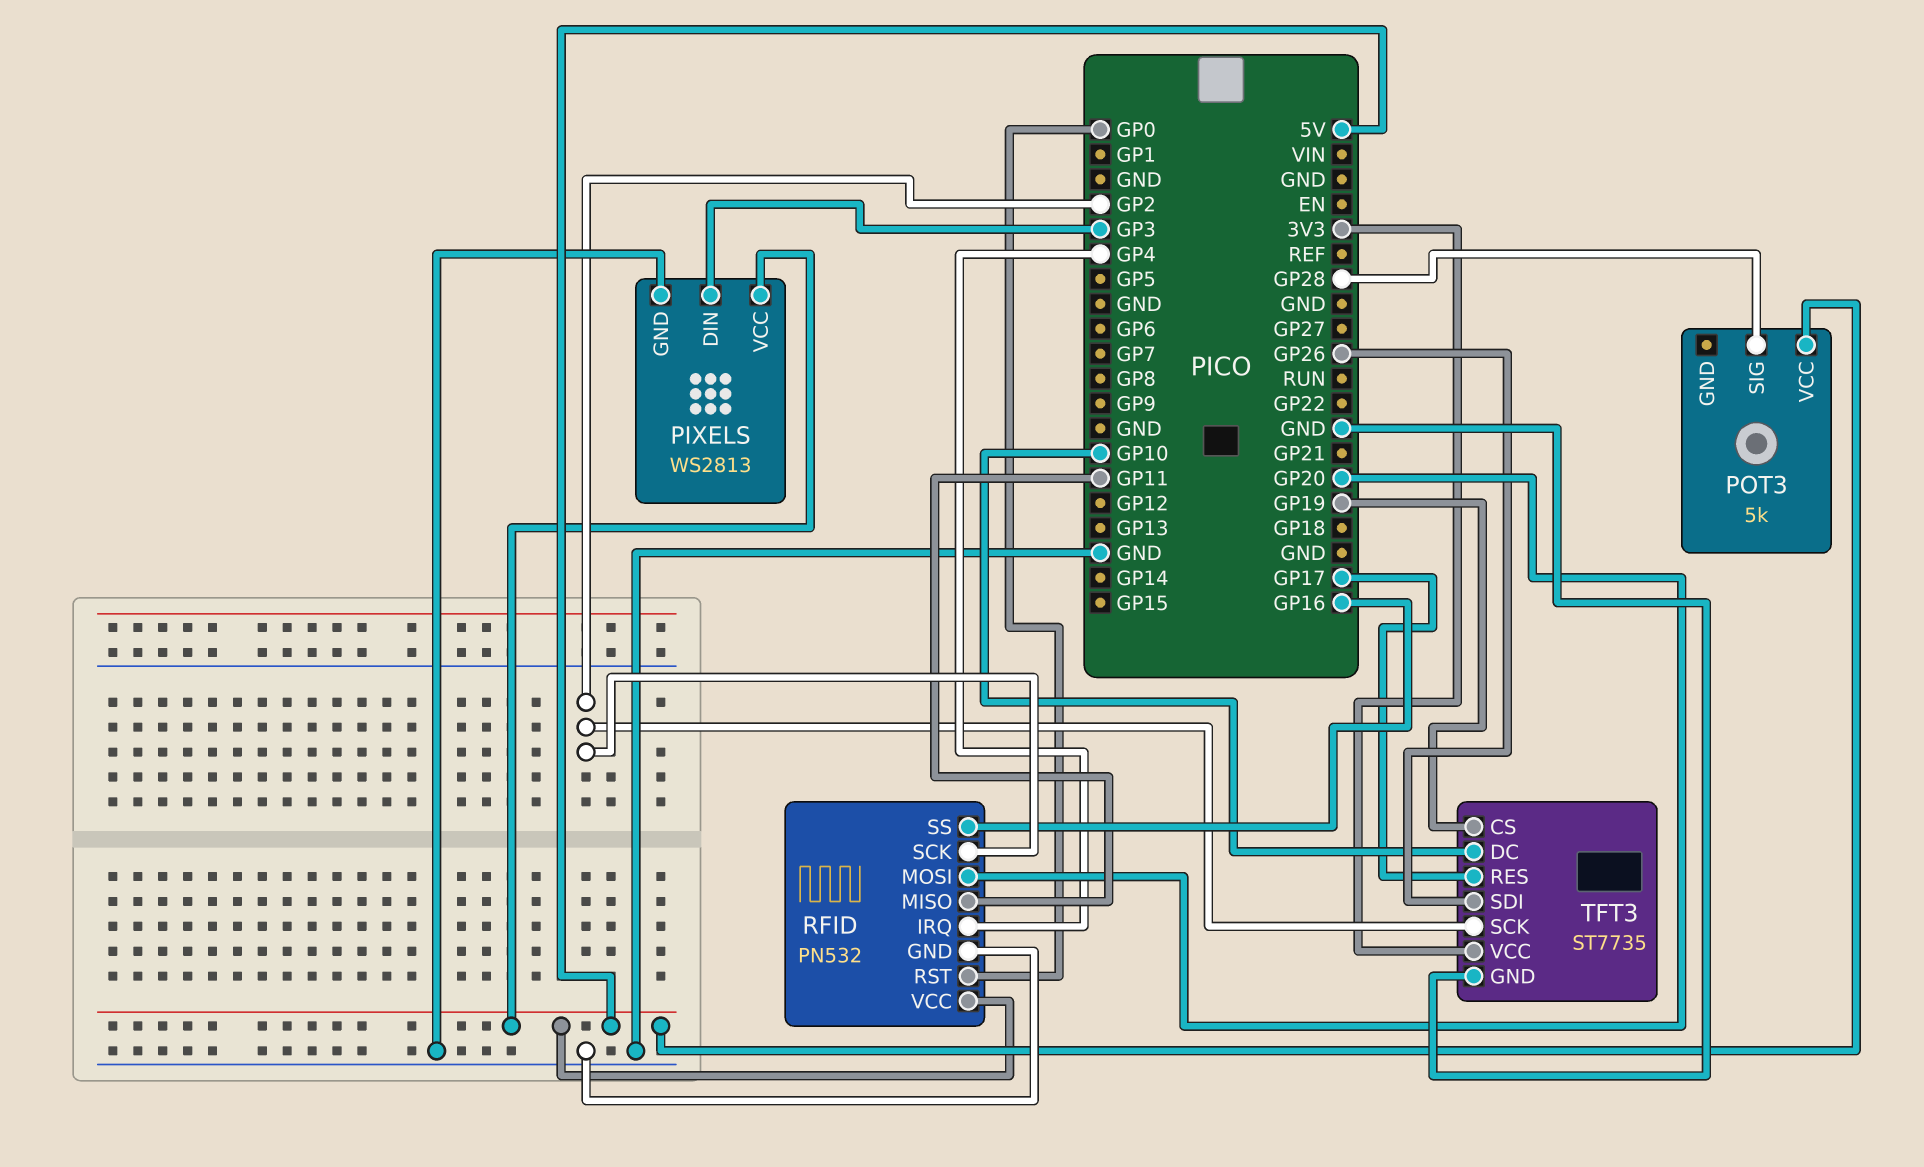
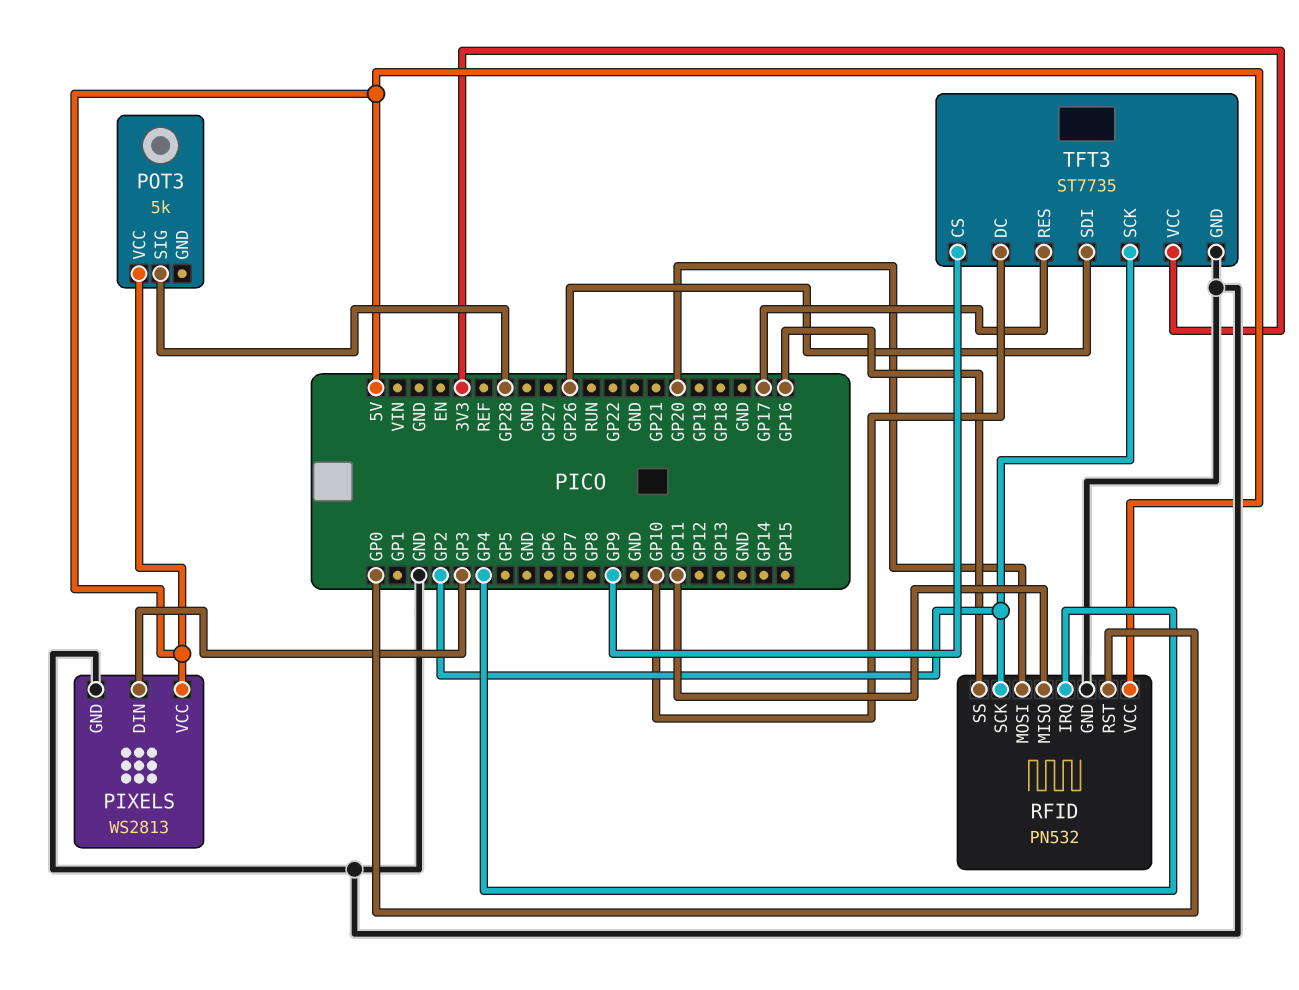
TFT3 pin CS: GP19 -> GP9

